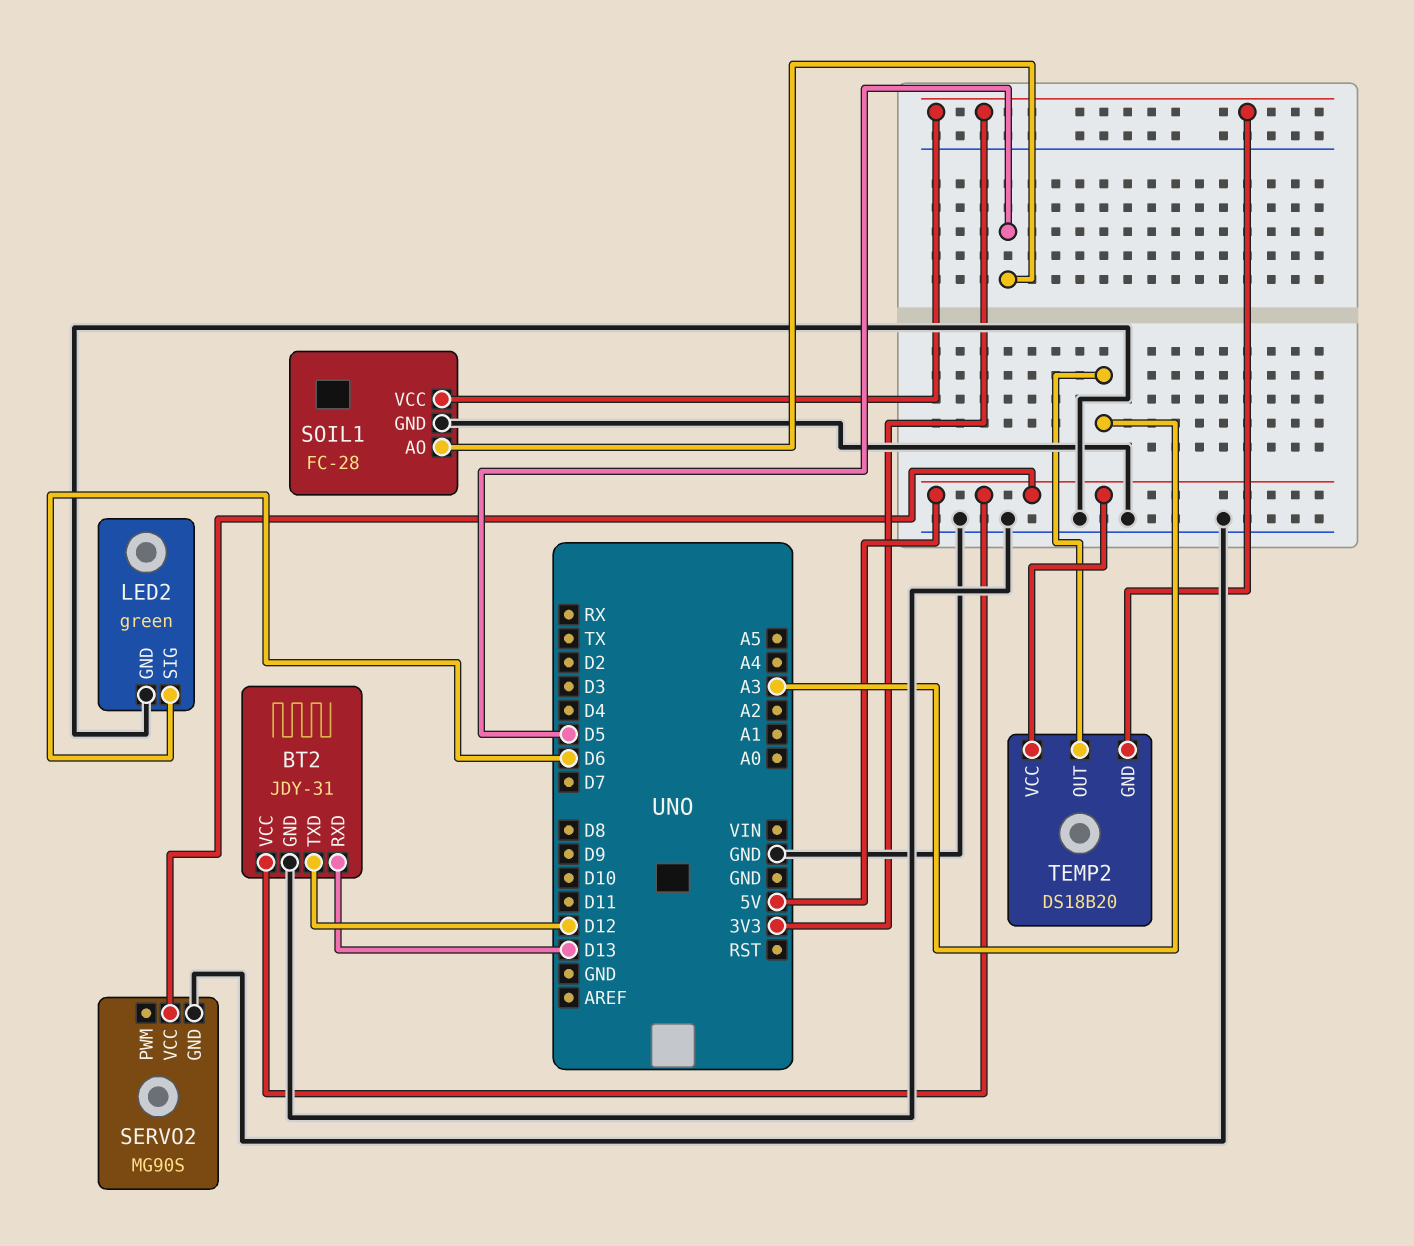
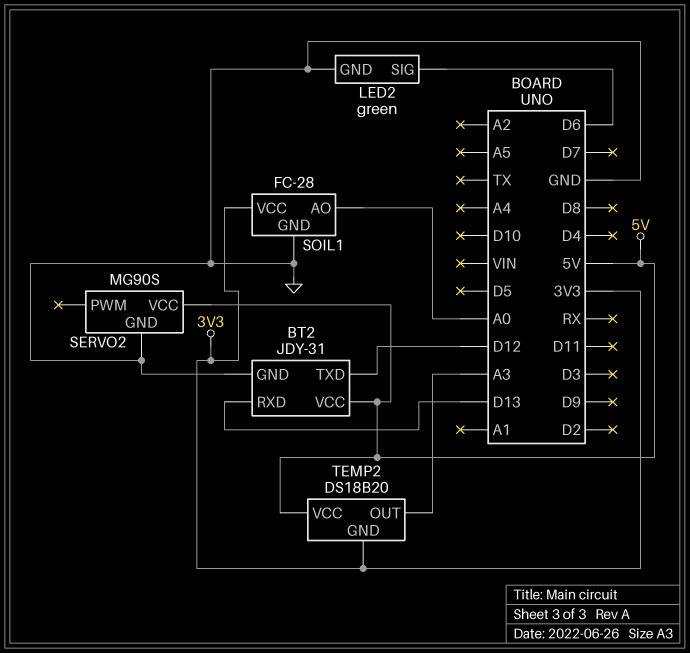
SOIL1 pin AO: D5 -> A0

